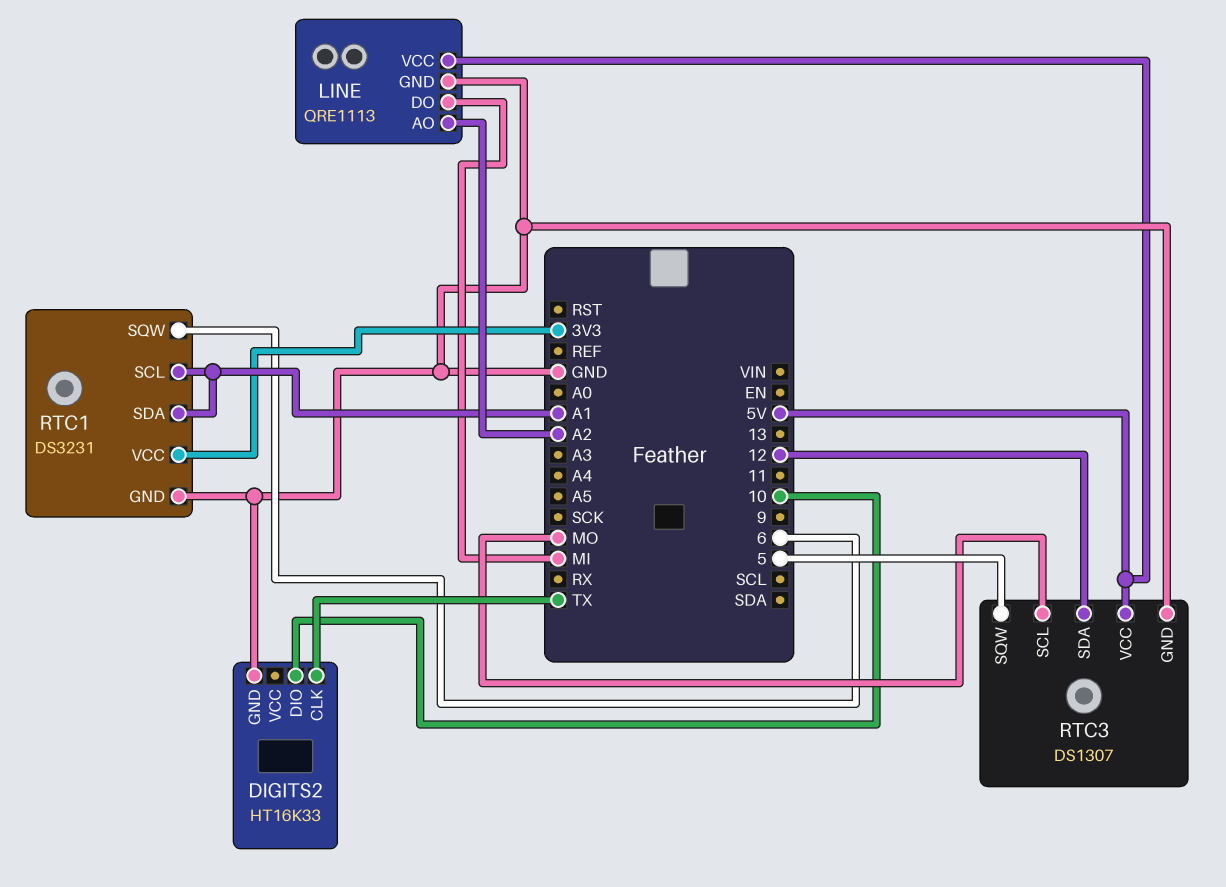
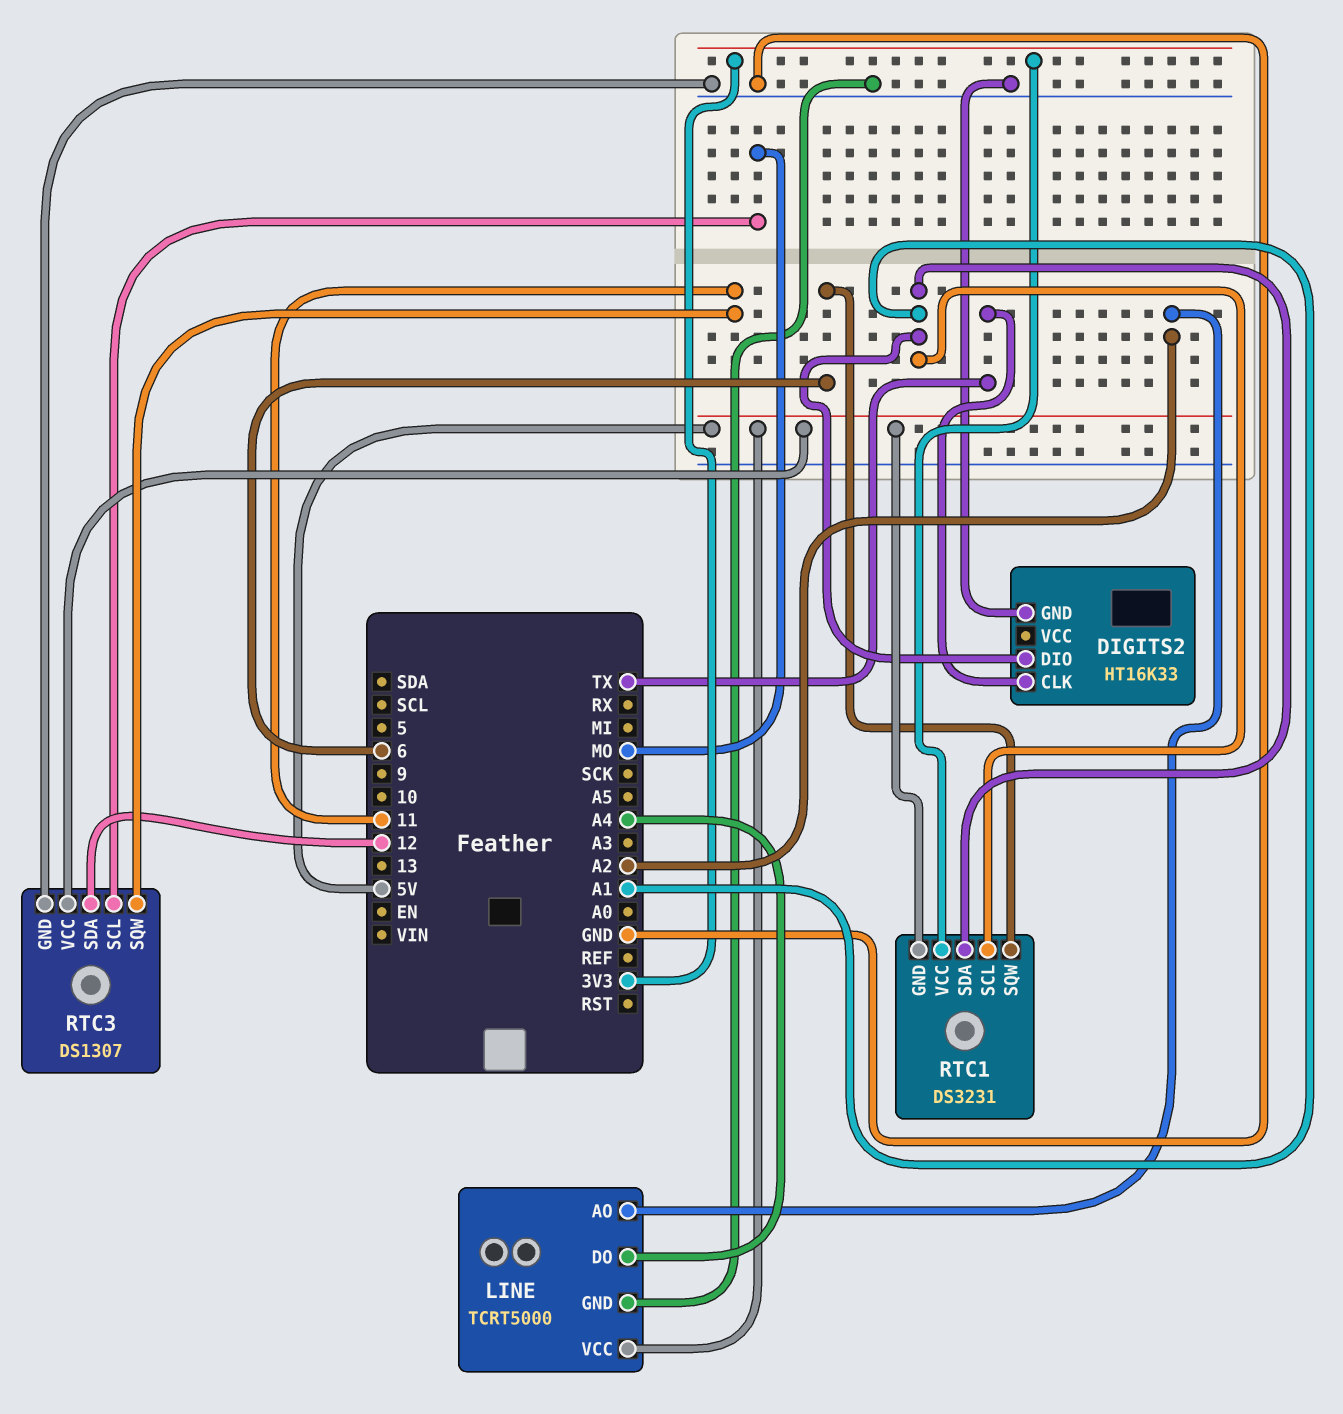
DIGITS2 pin DIO: 10 -> A1
LINE: QRE1113 -> TCRT5000
LINE pin DO: MI -> A4
RTC1 pin GND: GND -> 5V
RTC3 pin SQW: 5 -> 11

